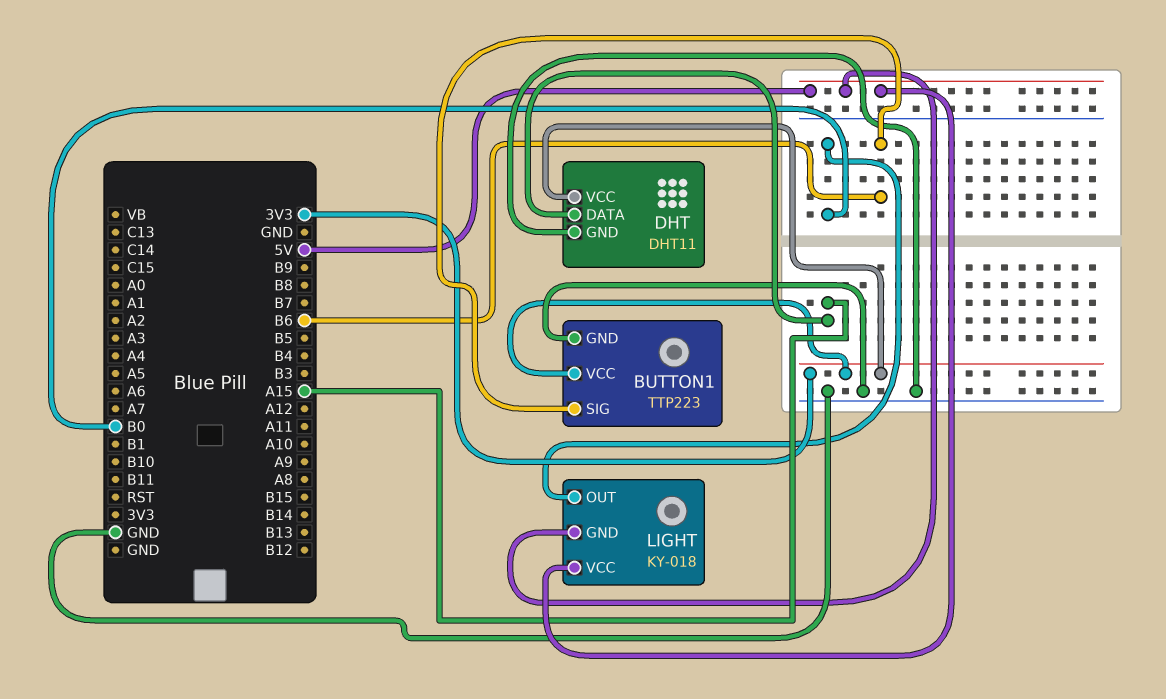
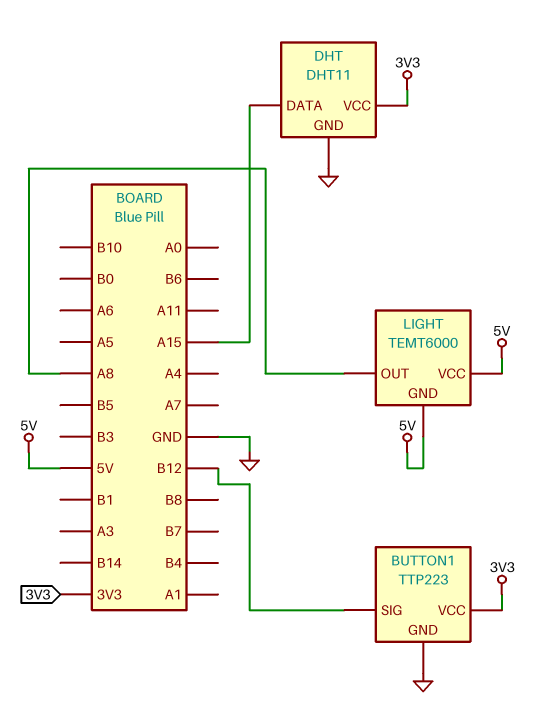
BUTTON1 pin SIG: B6 -> B12
LIGHT: KY-018 -> TEMT6000
LIGHT pin OUT: B0 -> A8

